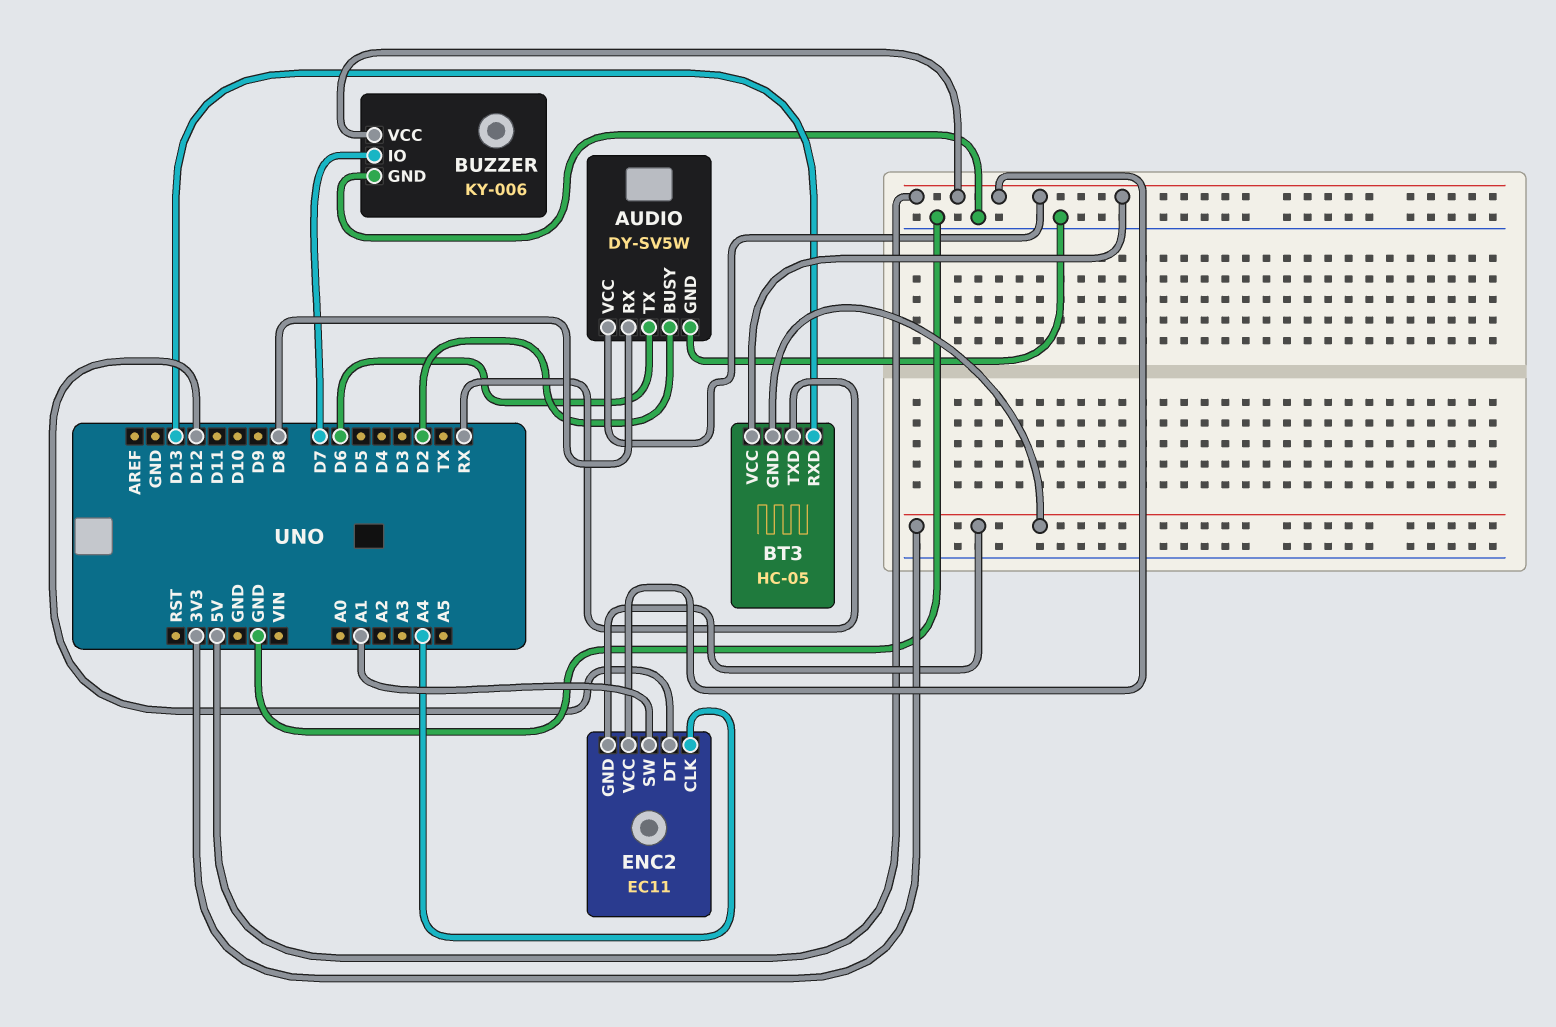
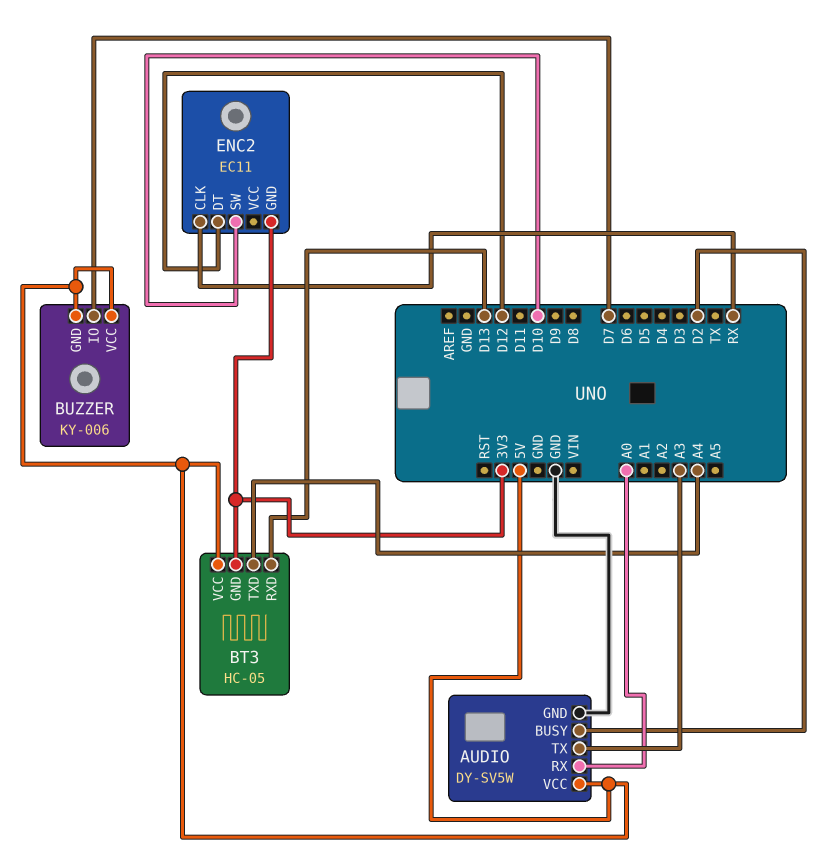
AUDIO pin RX: D8 -> A0
AUDIO pin TX: D6 -> A3
BT3 pin TXD: RX -> A4
BUZZER pin GND: GND -> 5V
ENC2 pin CLK: A4 -> RX
ENC2 pin SW: A1 -> D10
ENC2 pin VCC: 5V -> none

